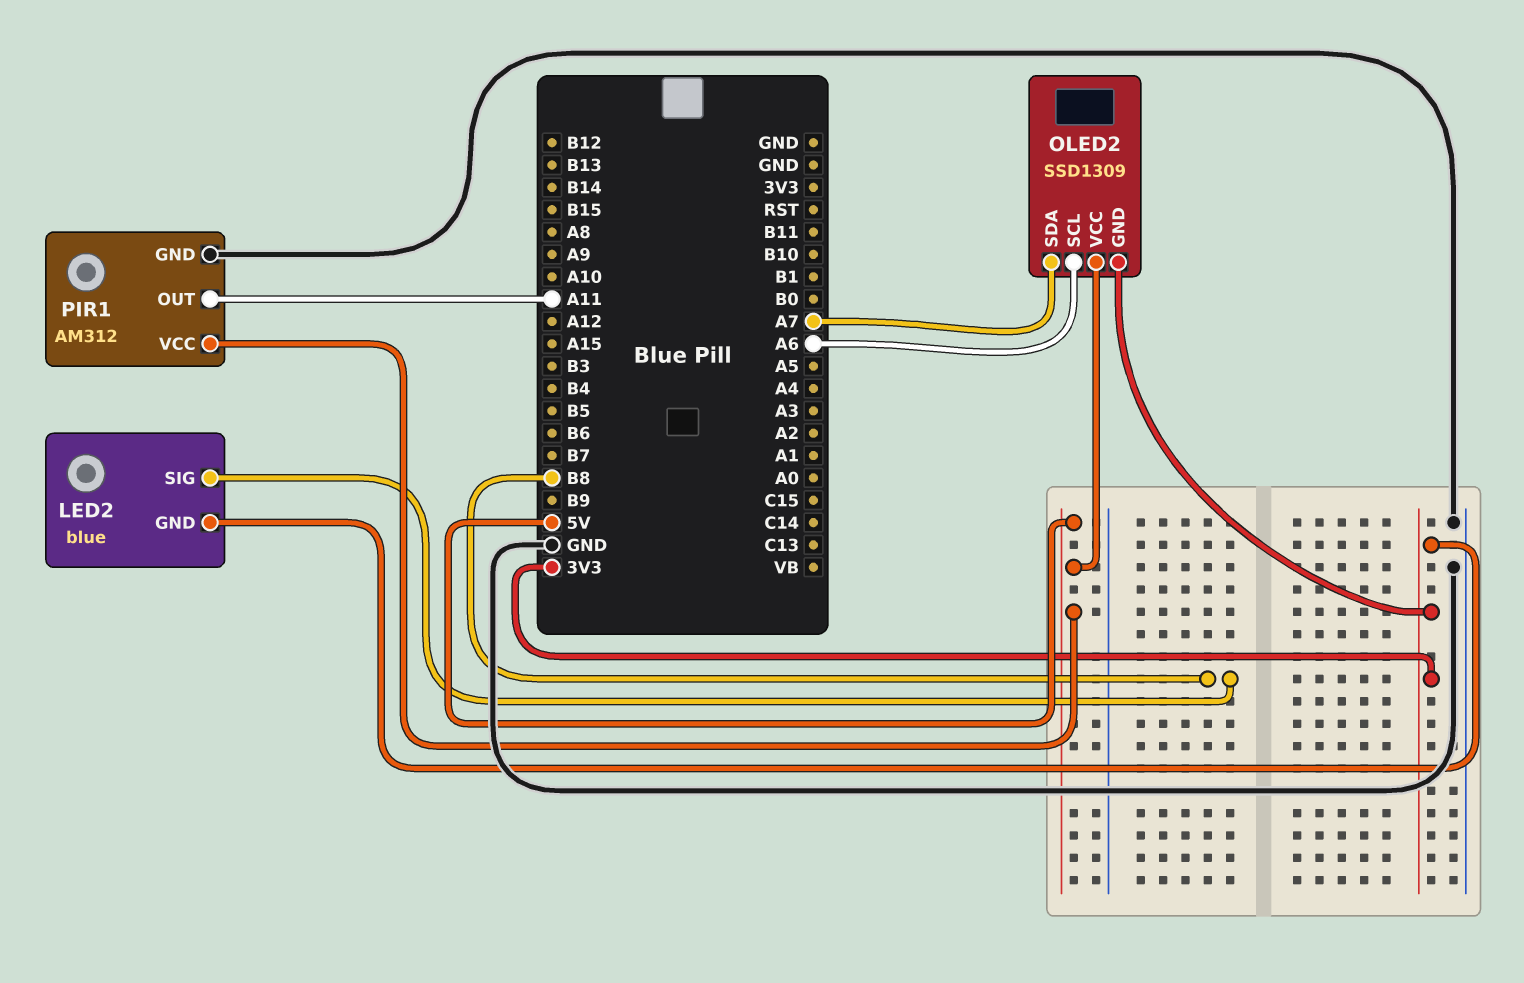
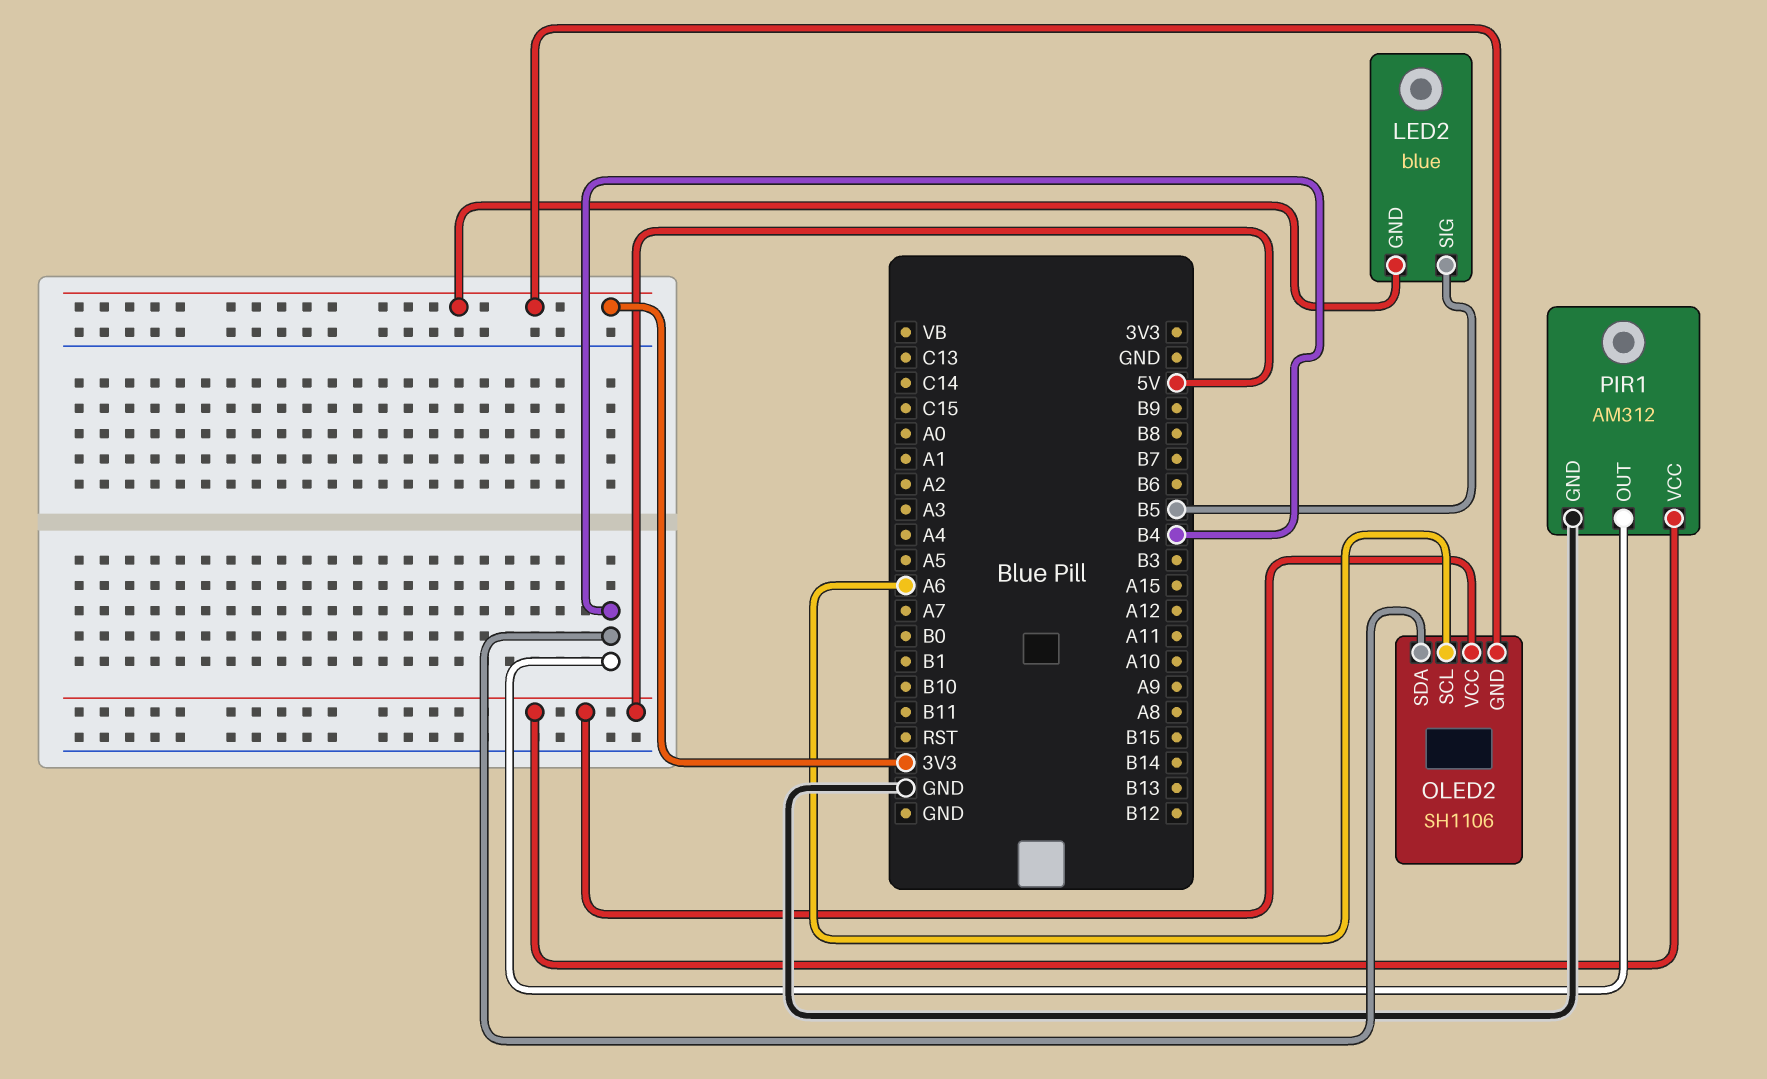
LED2 pin SIG: B8 -> B5
OLED2: SSD1309 -> SH1106
OLED2 pin SDA: A7 -> B4
PIR1 pin OUT: A11 -> B4

